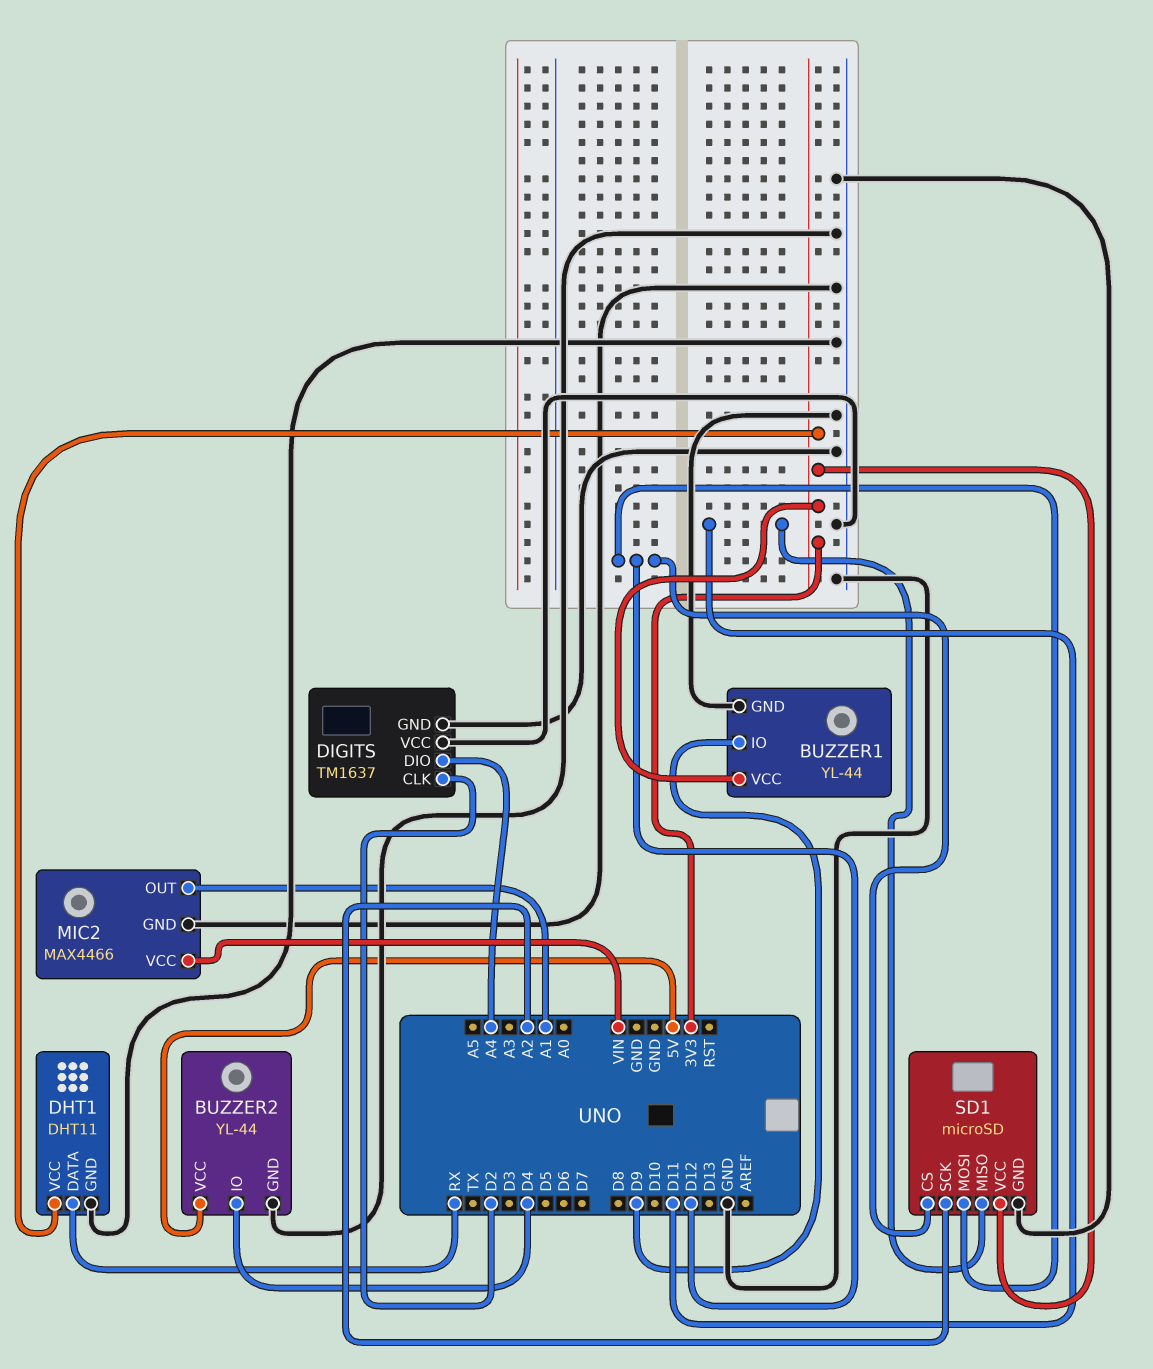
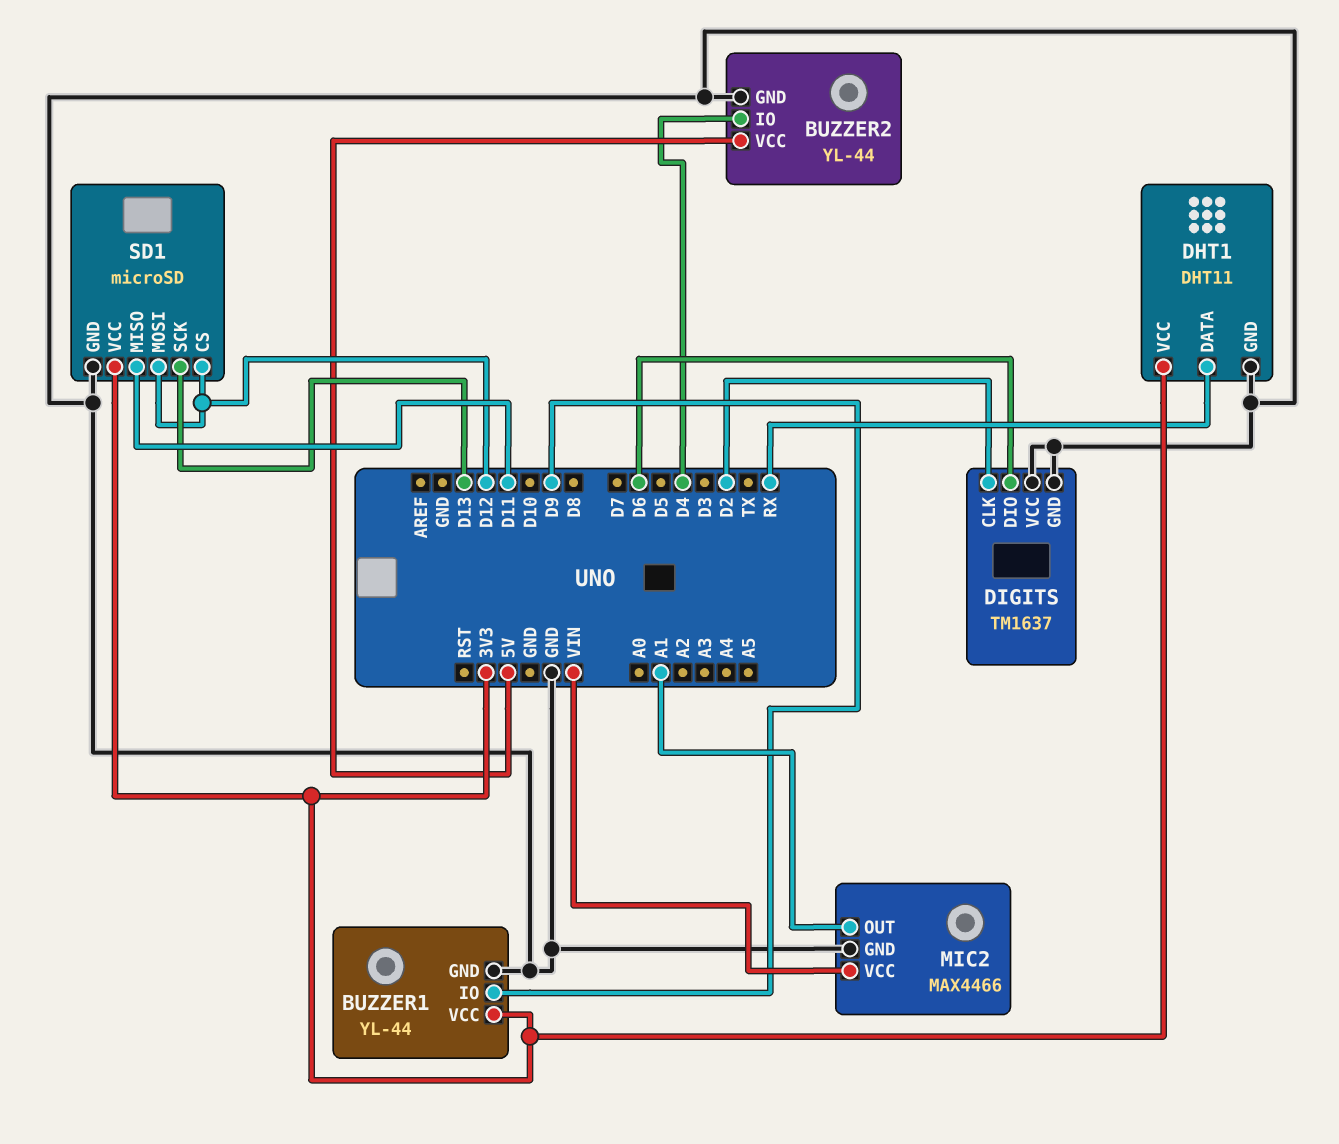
DIGITS pin DIO: A4 -> D6
SD1 pin SCK: A2 -> D13

